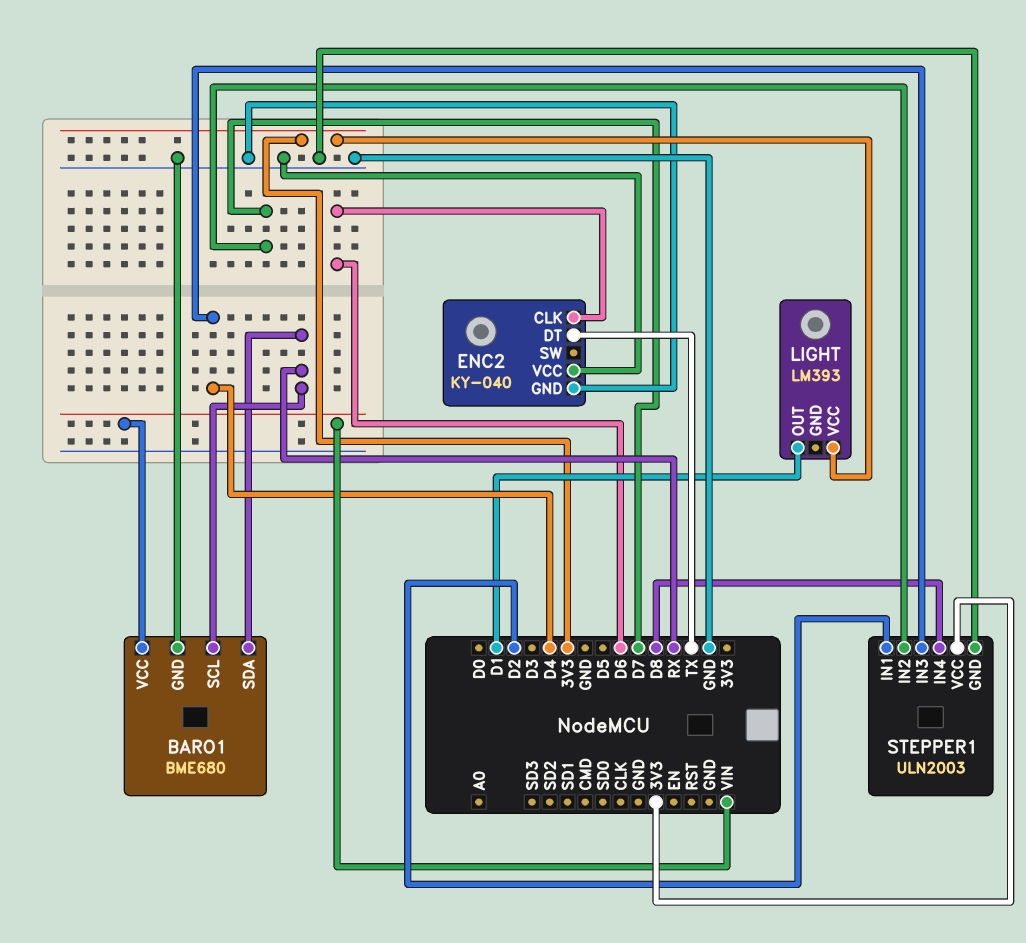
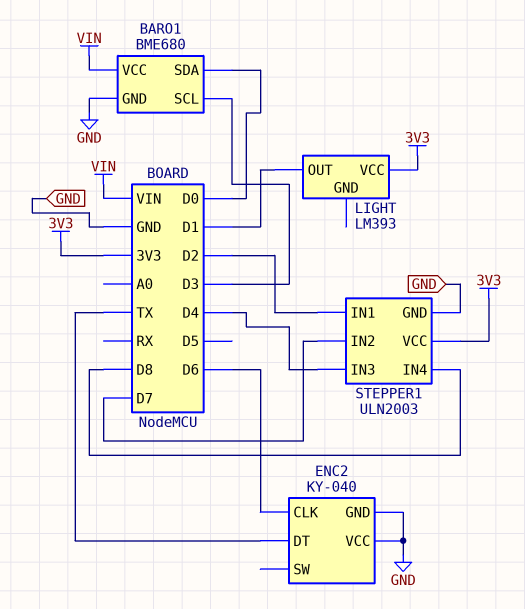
BARO1 pin SCL: RX -> D3
BARO1 pin SDA: RX -> D0

